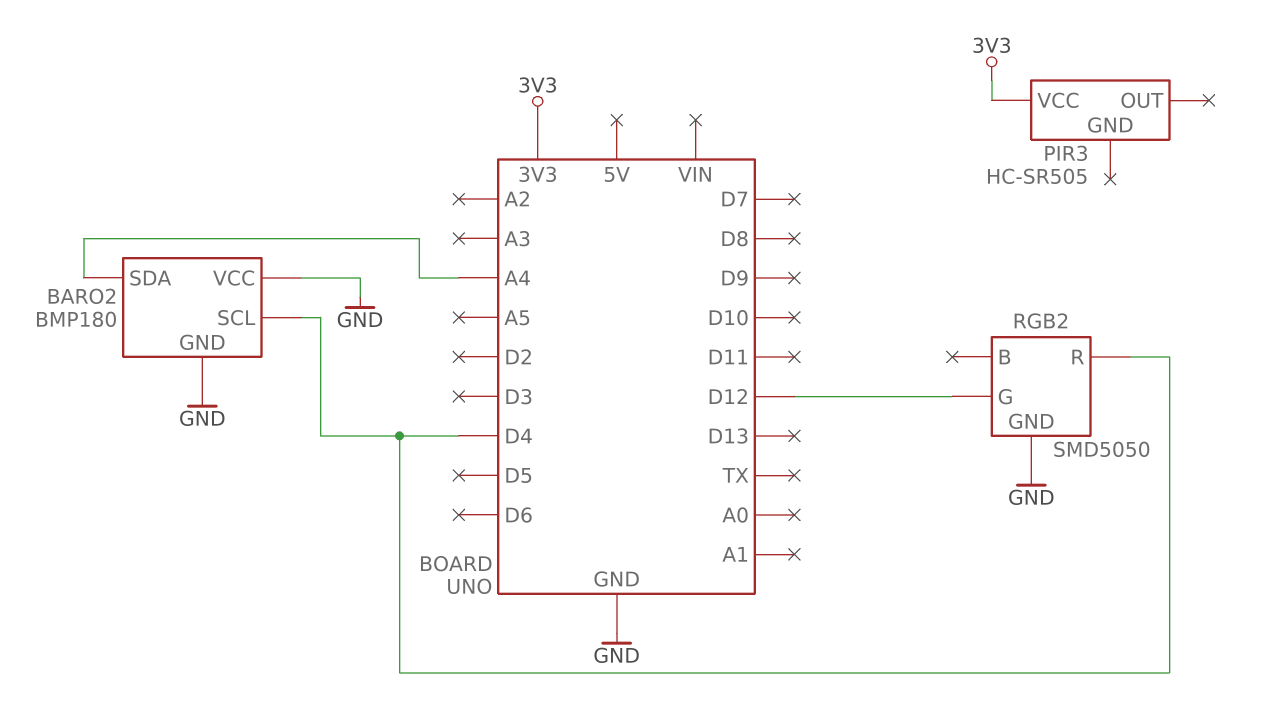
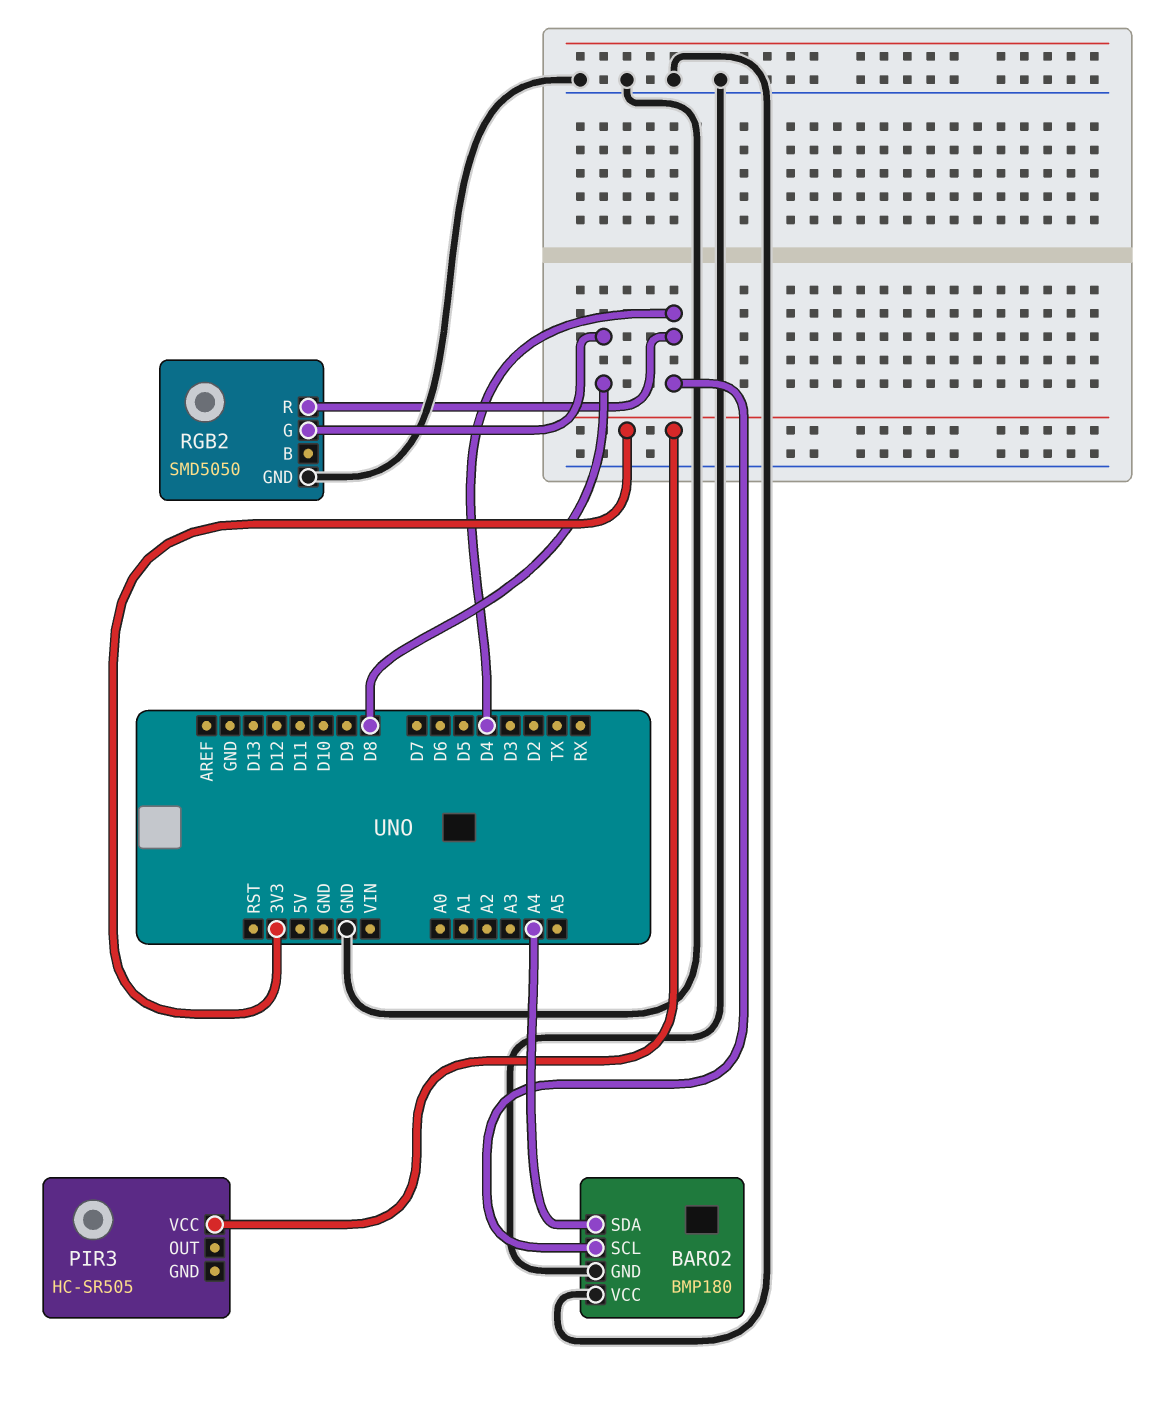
RGB2 pin G: D12 -> D8

